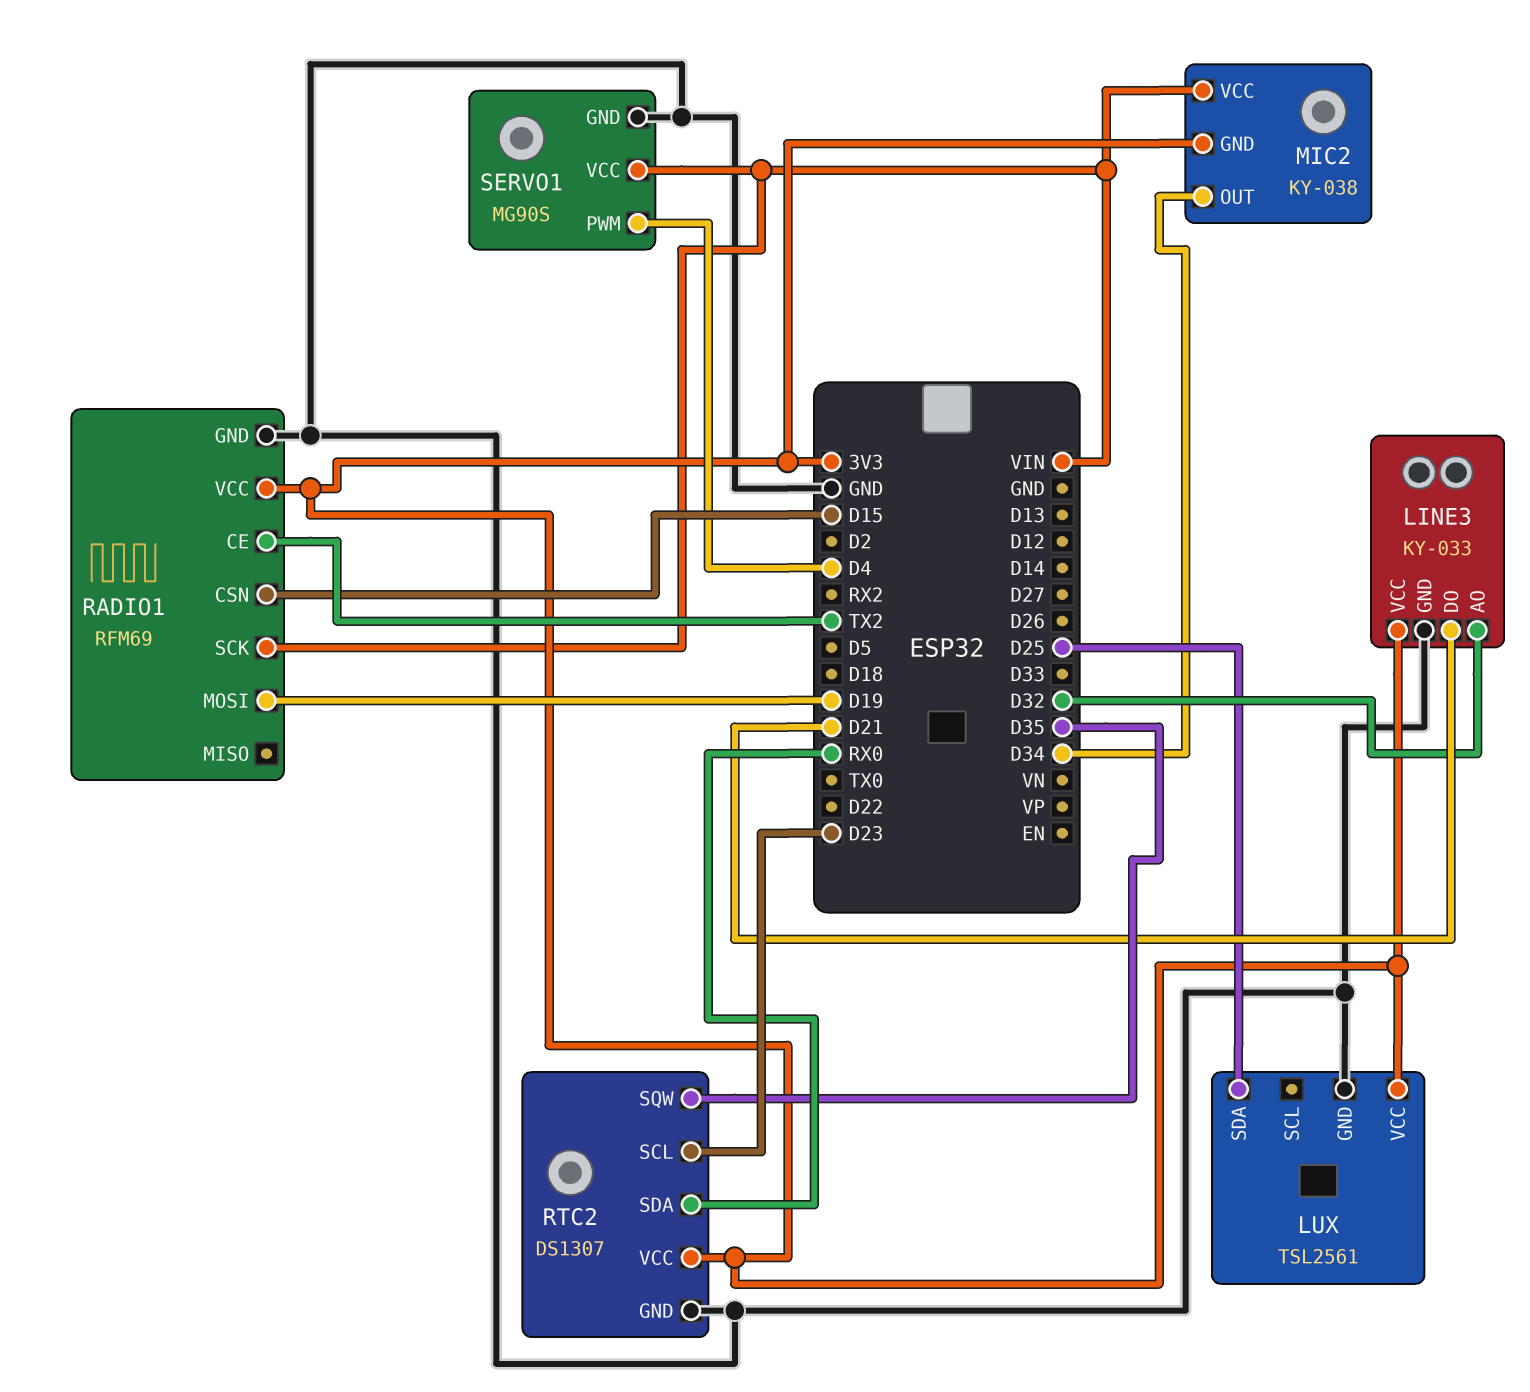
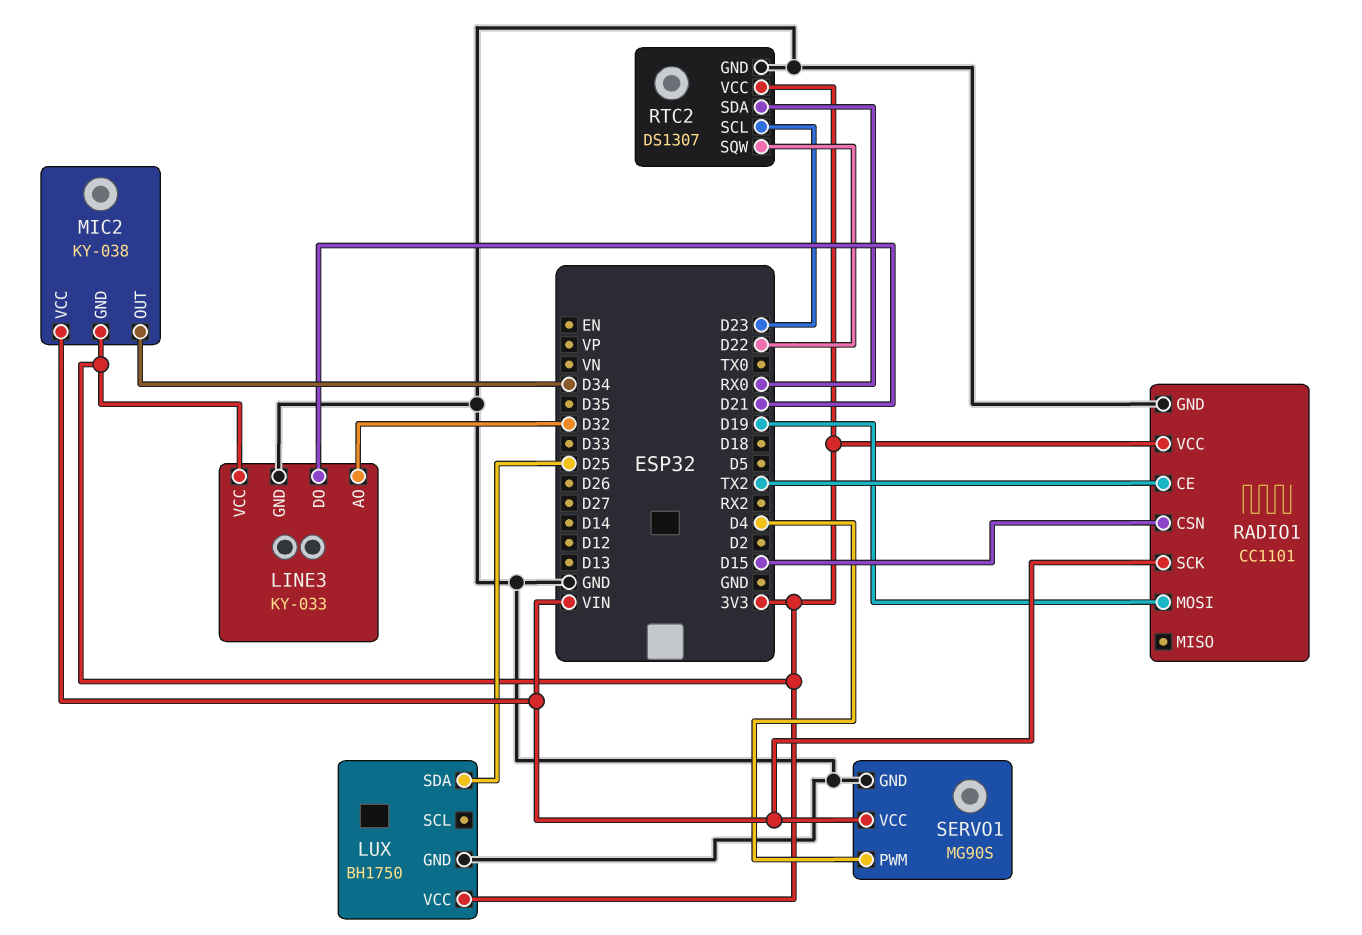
LUX: TSL2561 -> BH1750
RADIO1: RFM69 -> CC1101
RTC2 pin SQW: D35 -> D22

